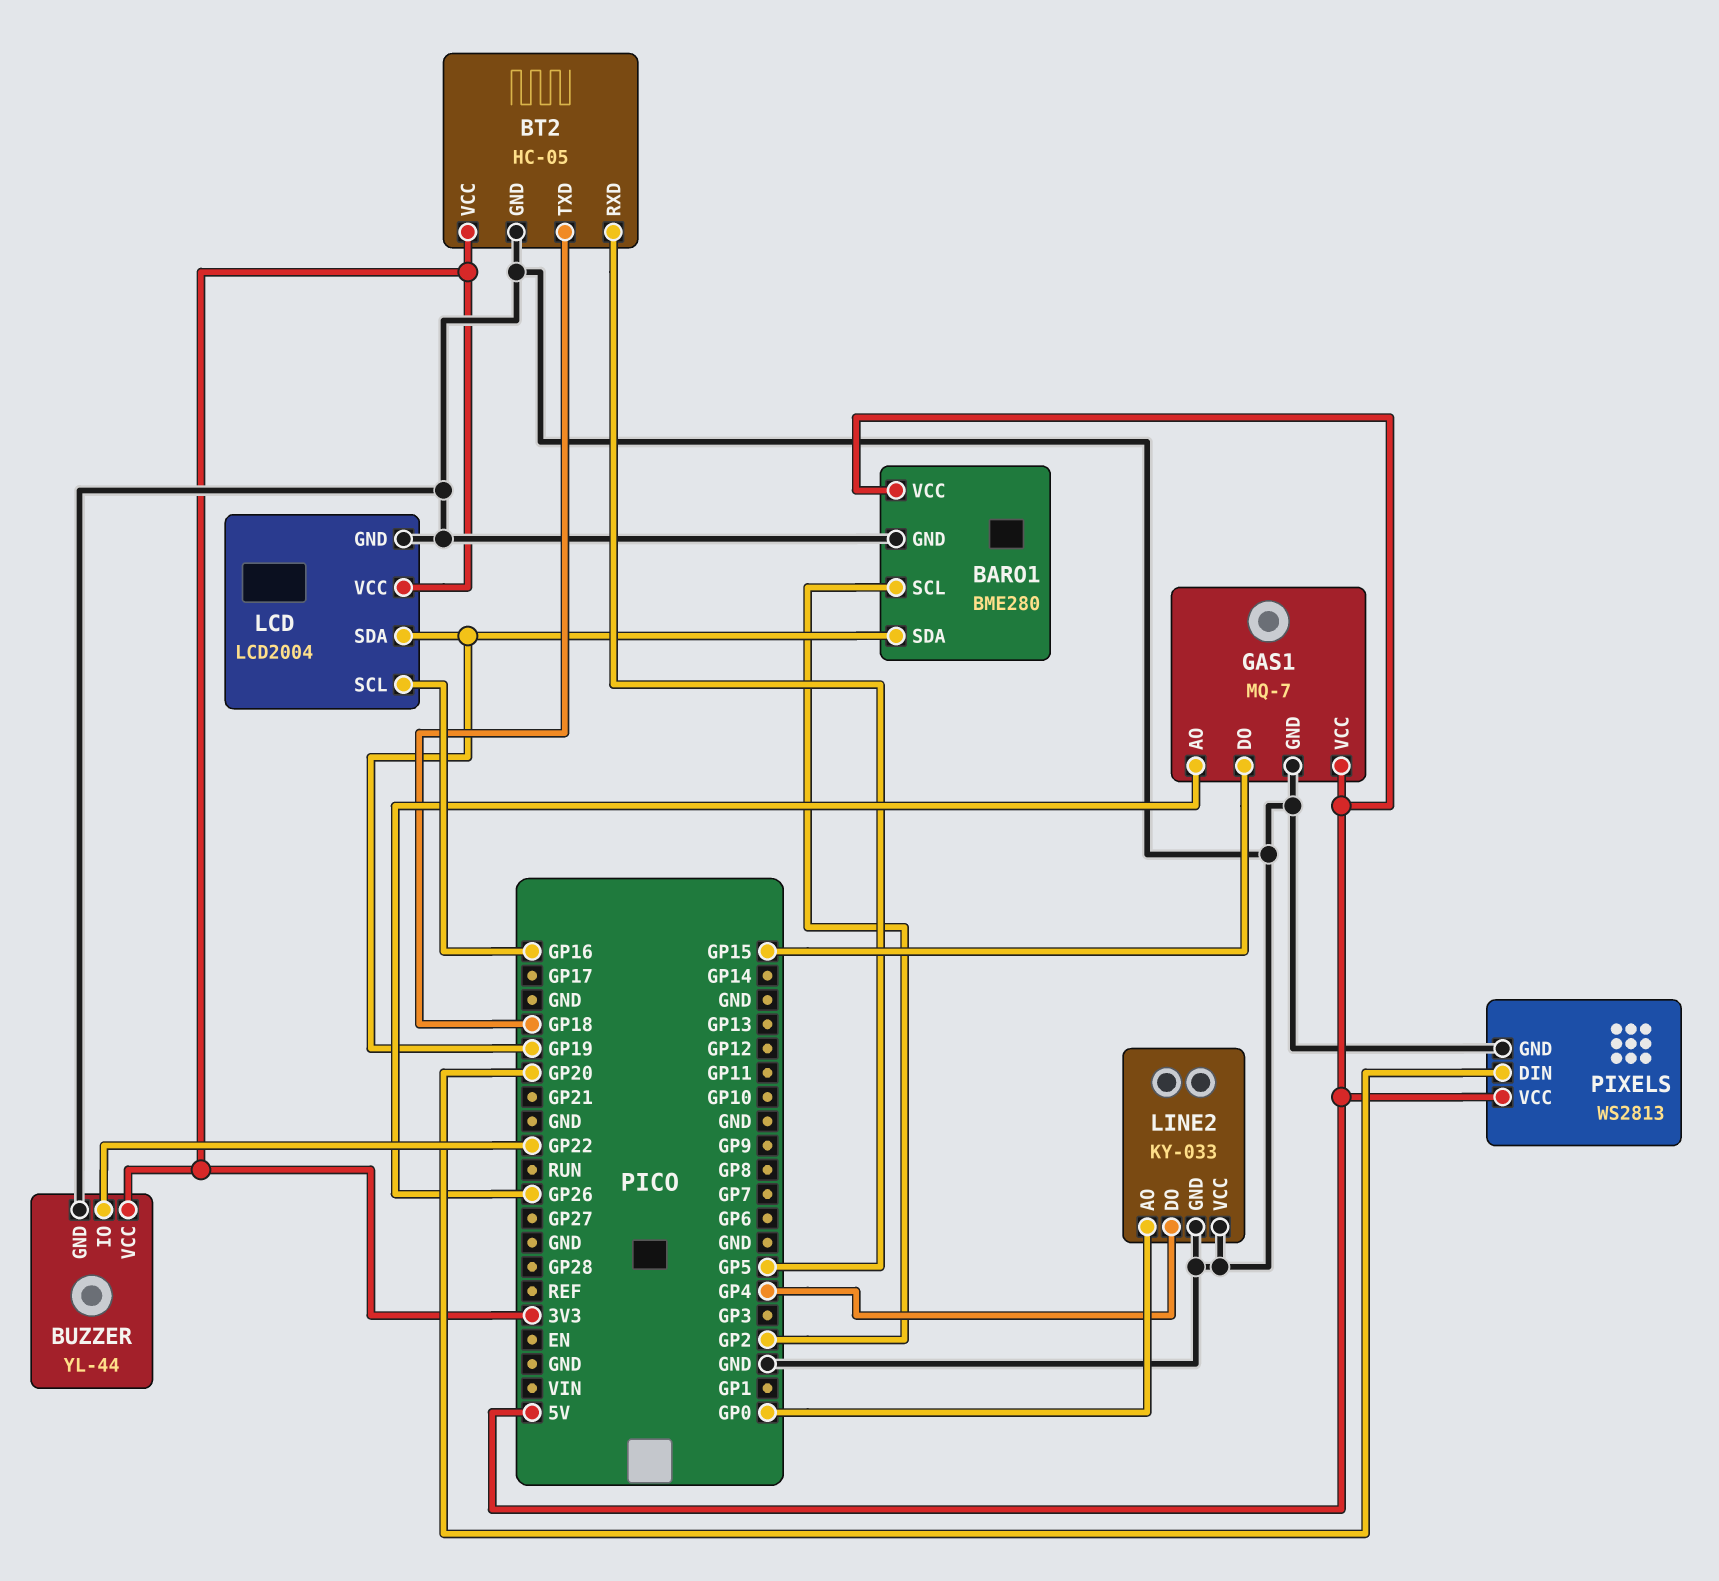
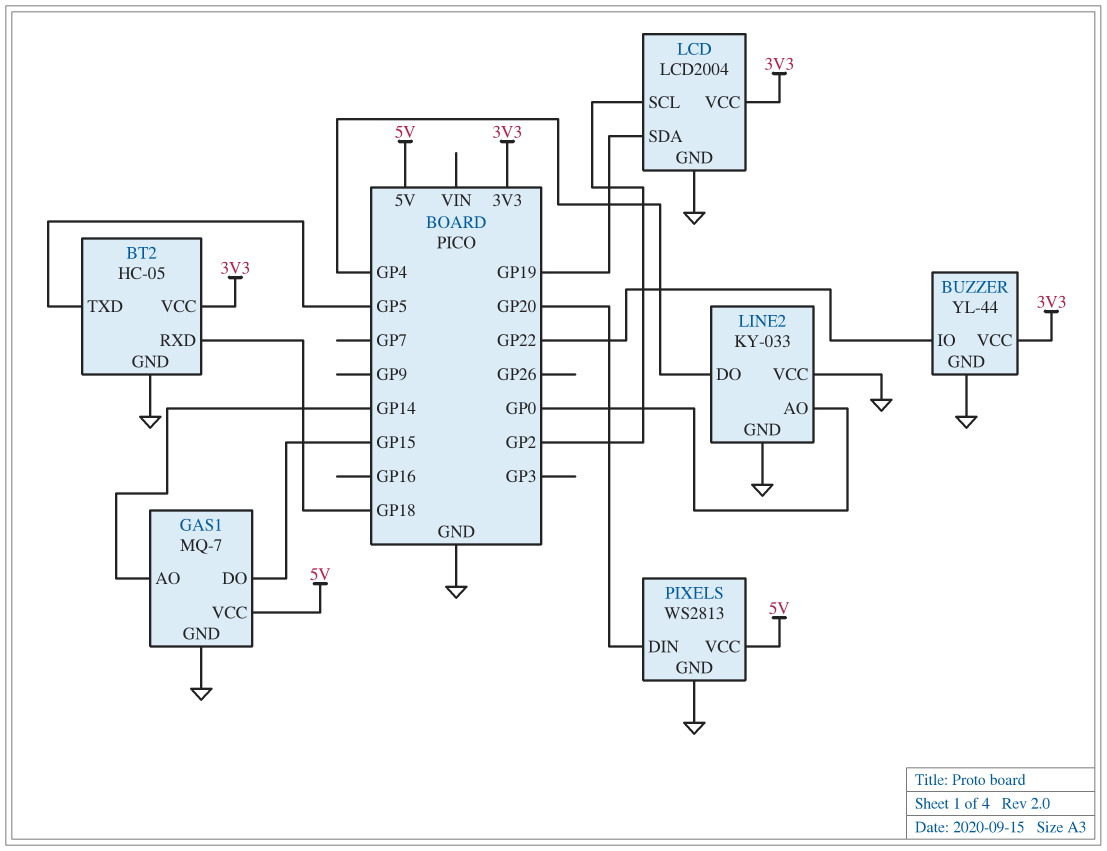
BARO1: BME280 -> none
BARO1 pin GND: GND -> none
BARO1 pin SCL: GP2 -> none
BARO1 pin SDA: GP19 -> none
BARO1 pin VCC: 5V -> none
BT2 pin RXD: GP5 -> GP18
BT2 pin TXD: GP18 -> GP5
GAS1 pin AO: GP26 -> GP14
LCD pin SCL: GP16 -> GP2

